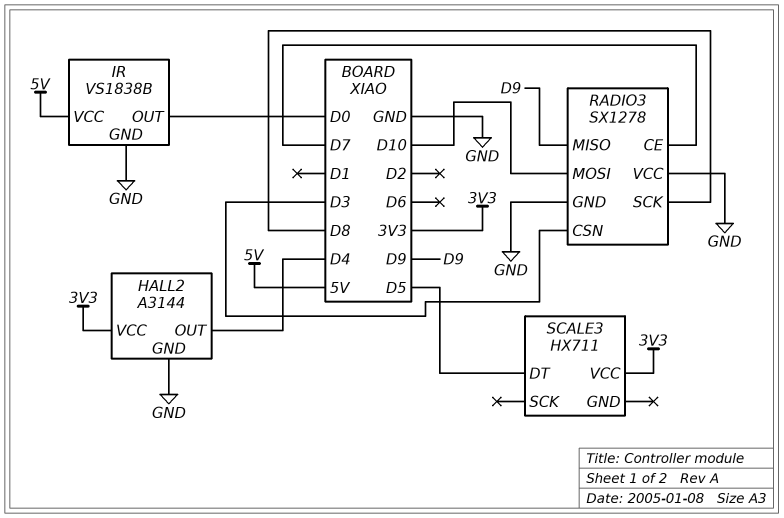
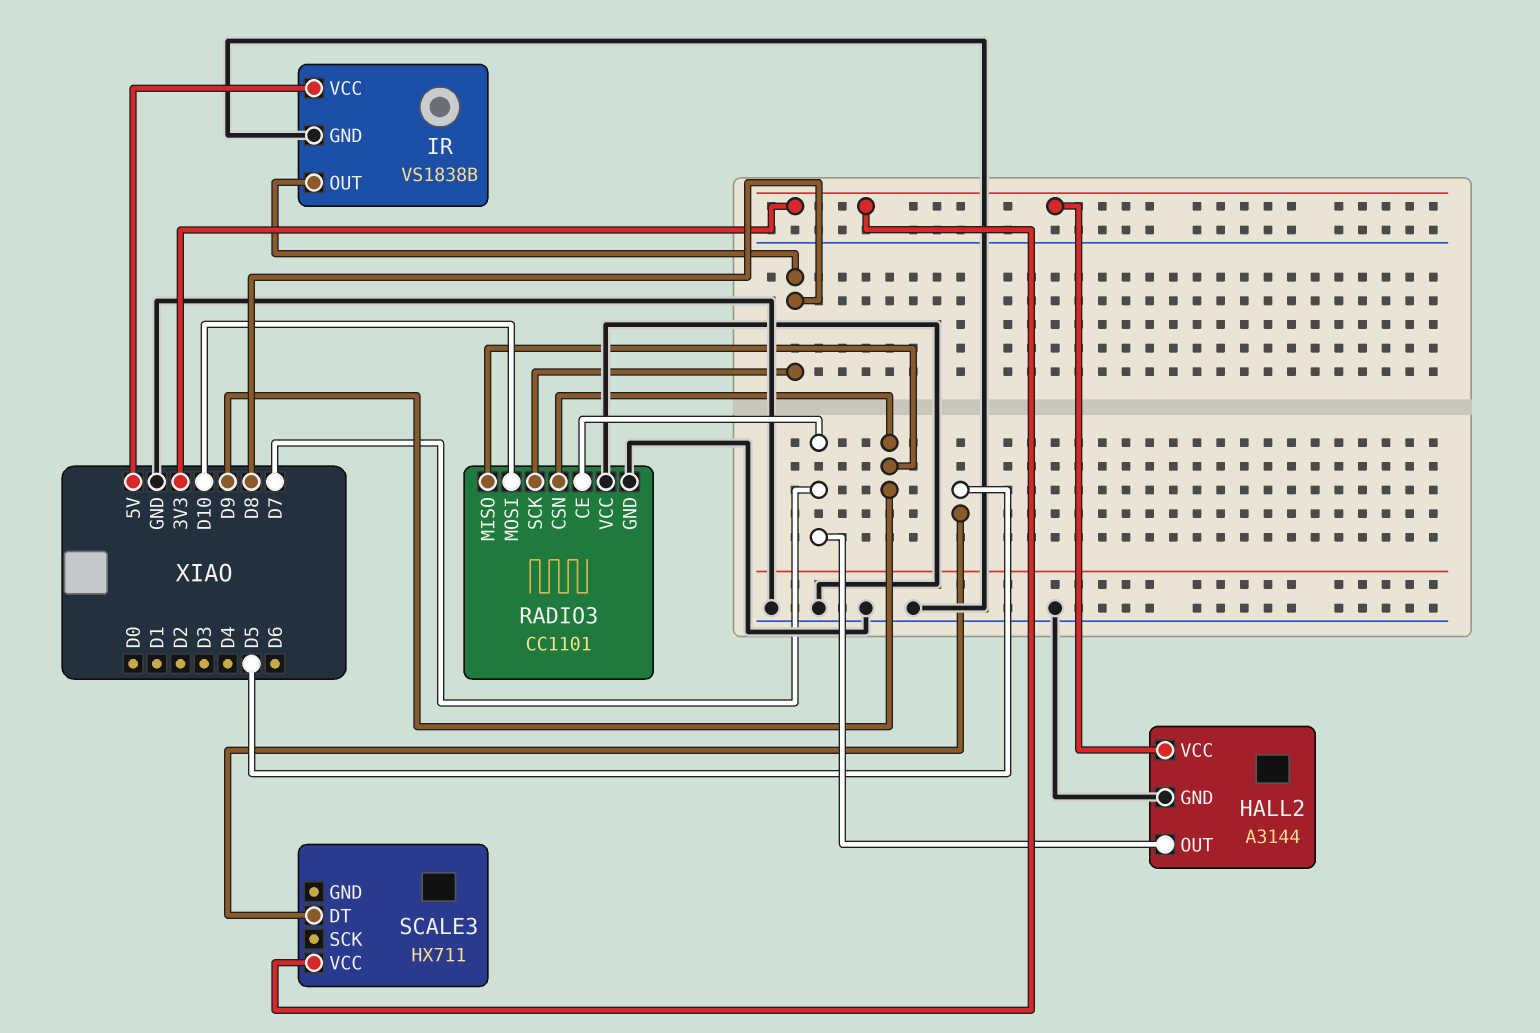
HALL2 pin OUT: D4 -> D7
IR pin OUT: D0 -> D8
RADIO3: SX1278 -> CC1101
RADIO3 pin CSN: D3 -> D9

